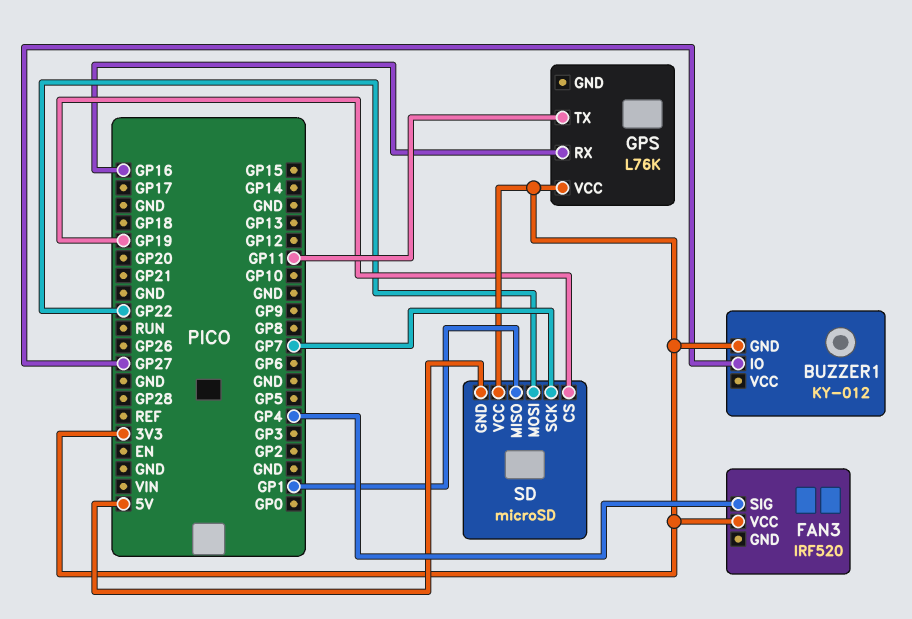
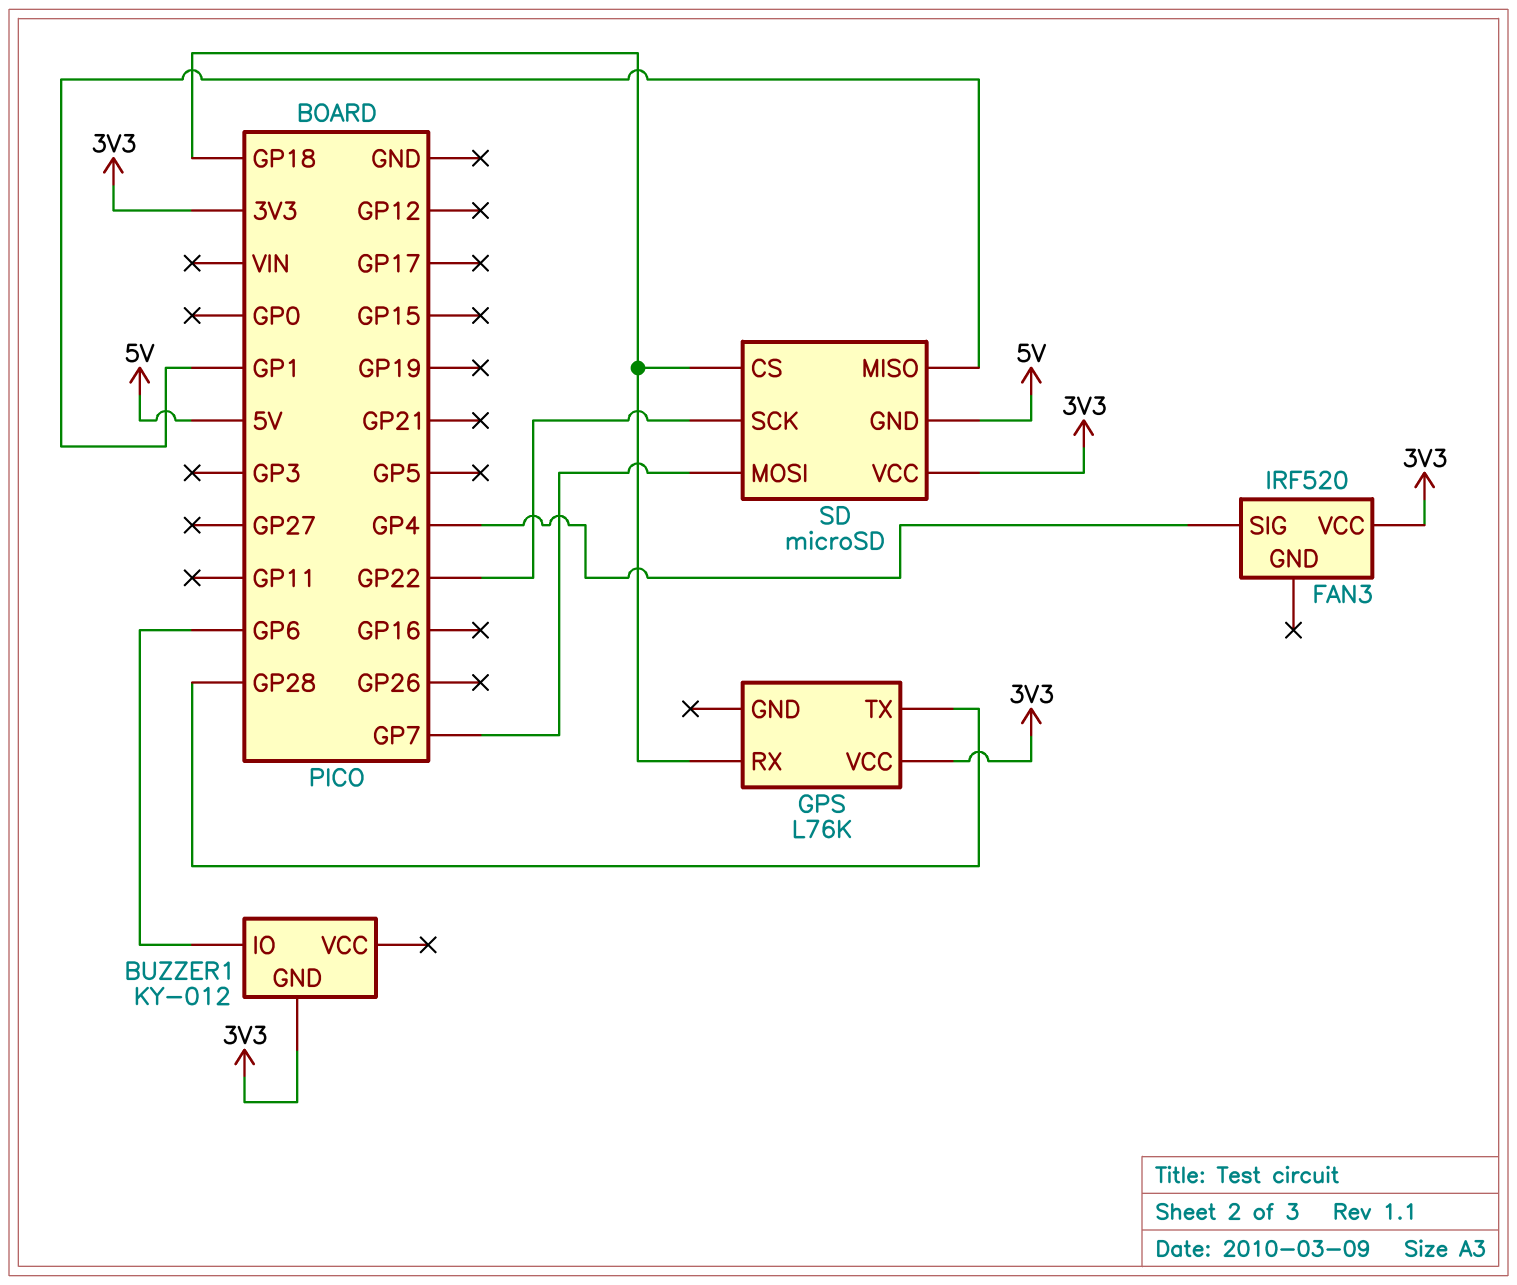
BUZZER1 pin IO: GP27 -> GP6
GPS pin RX: GP16 -> GP18
GPS pin TX: GP11 -> GP28
SD pin CS: GP19 -> GP18
SD pin MOSI: GP22 -> GP7
SD pin SCK: GP7 -> GP22

